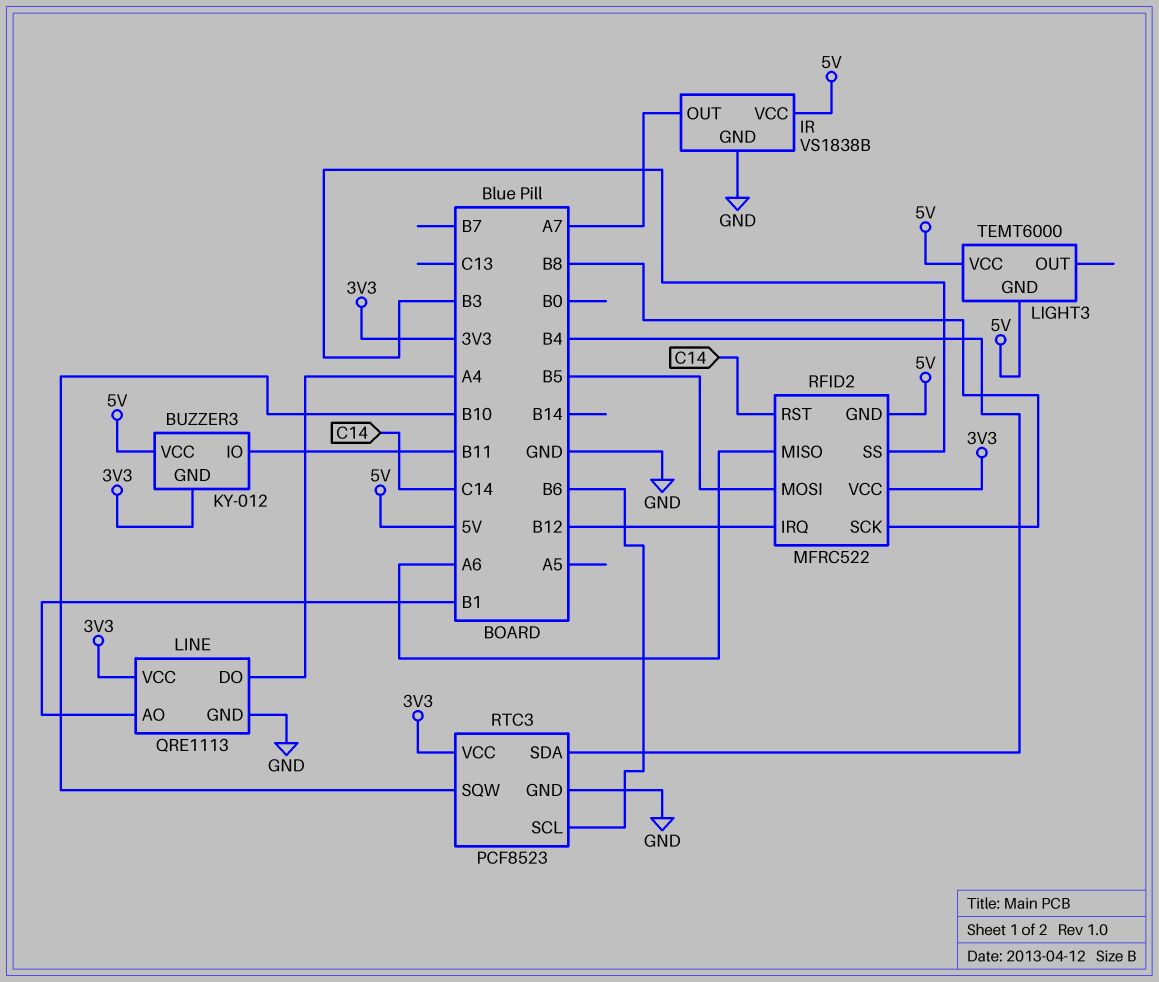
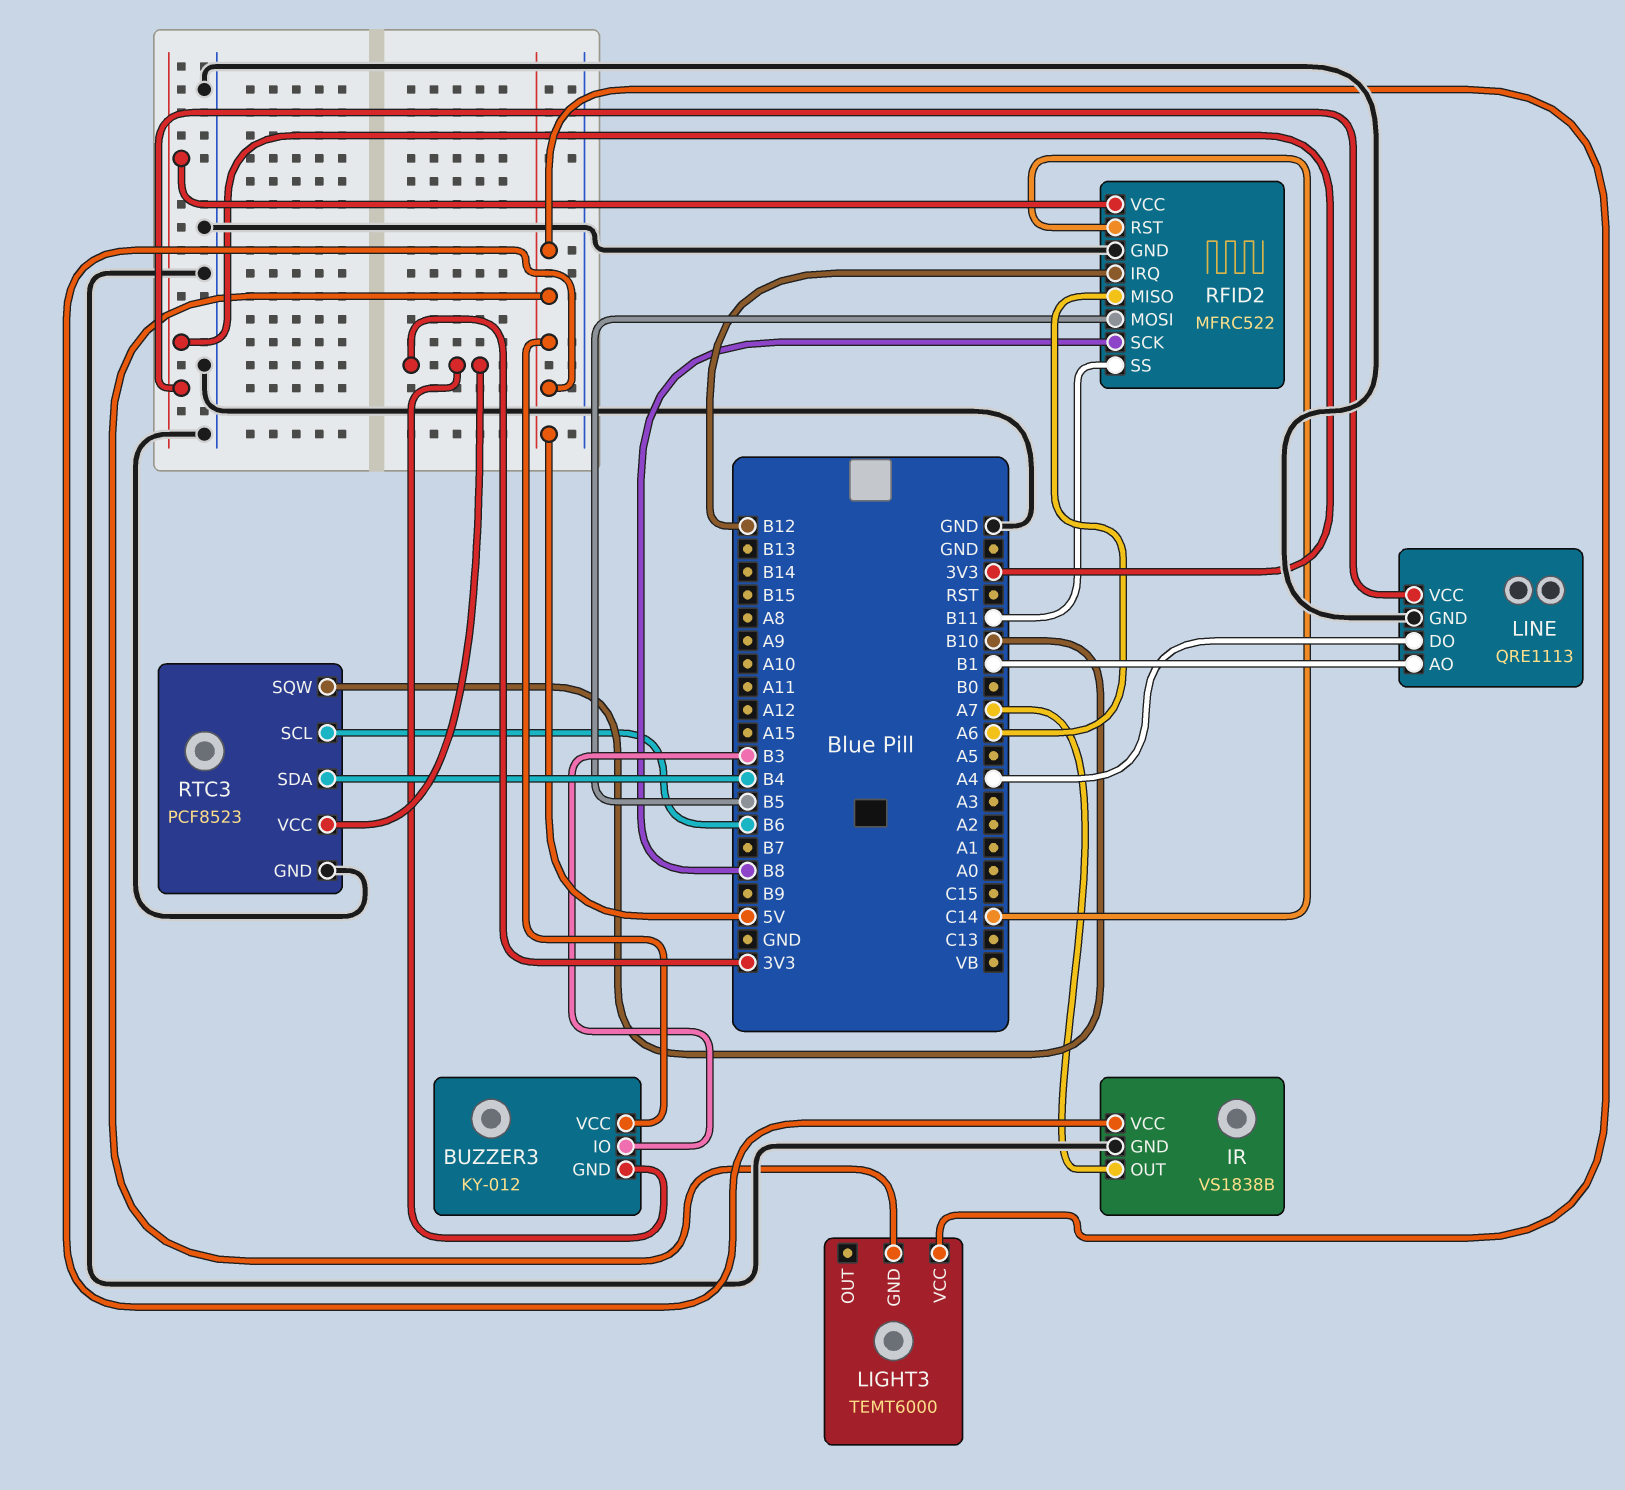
BUZZER3 pin IO: B11 -> B3
RFID2 pin GND: 5V -> GND
RFID2 pin SS: B3 -> B11

